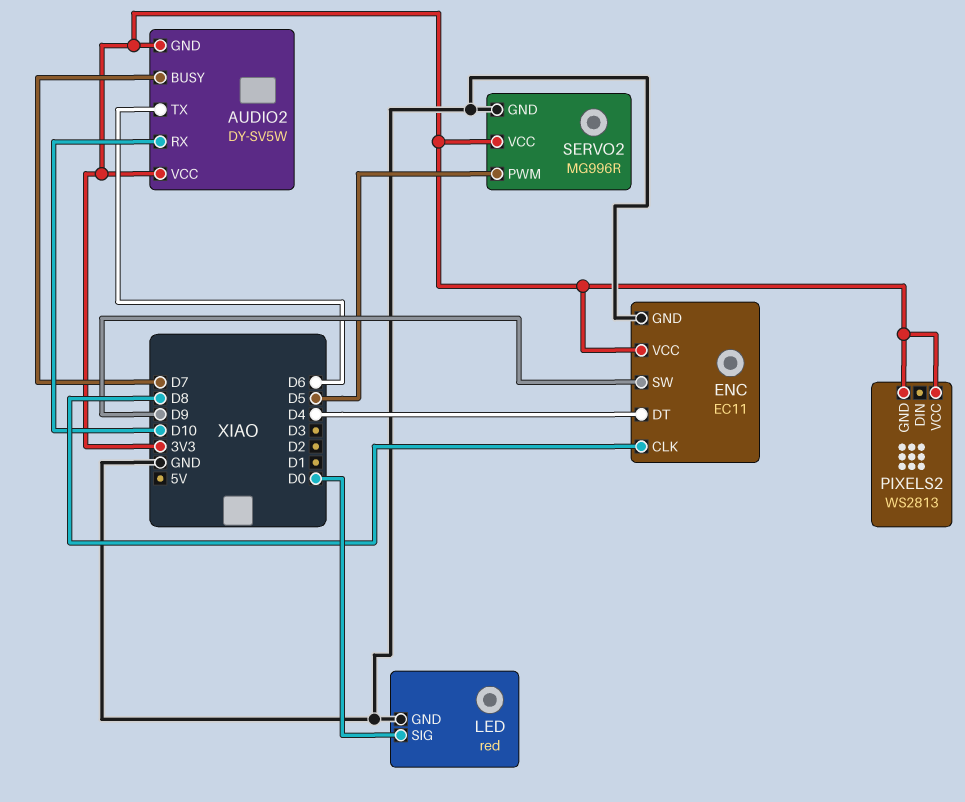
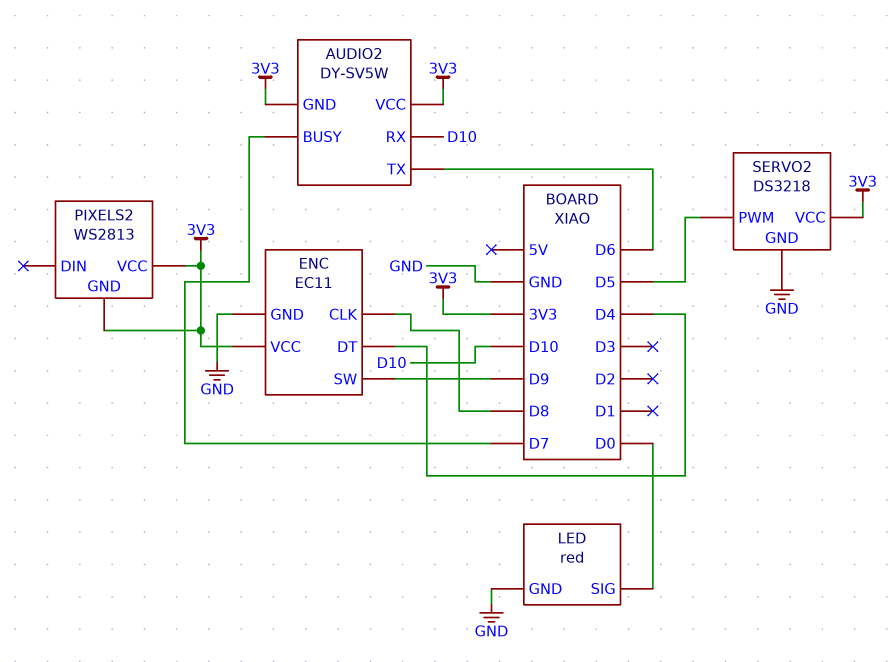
SERVO2: MG996R -> DS3218

